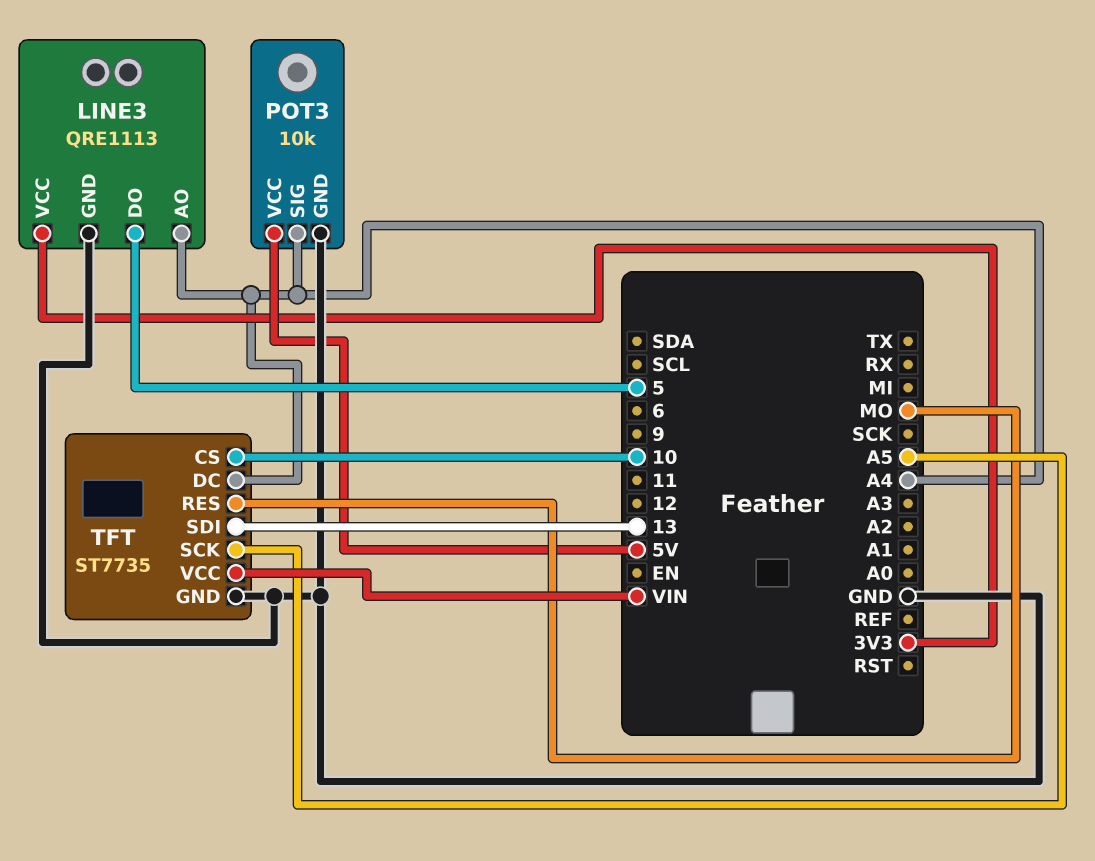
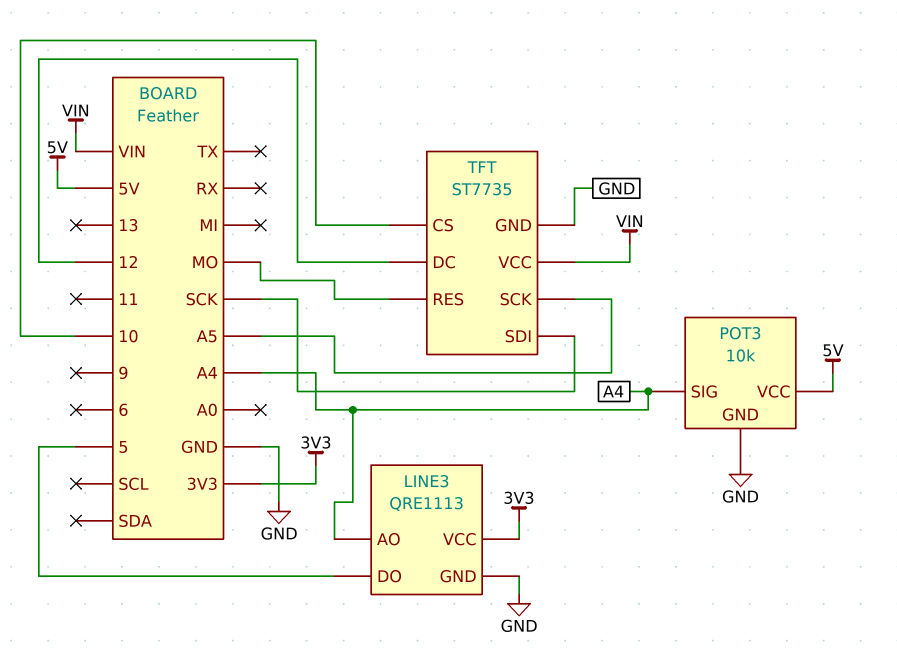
TFT pin DC: A4 -> 12
TFT pin SDI: 13 -> SCK

